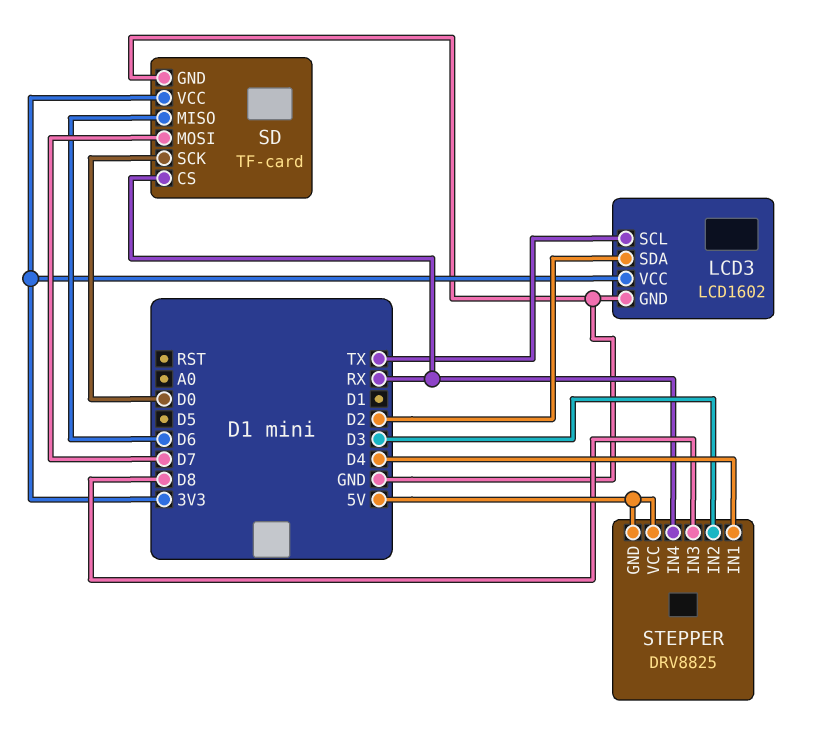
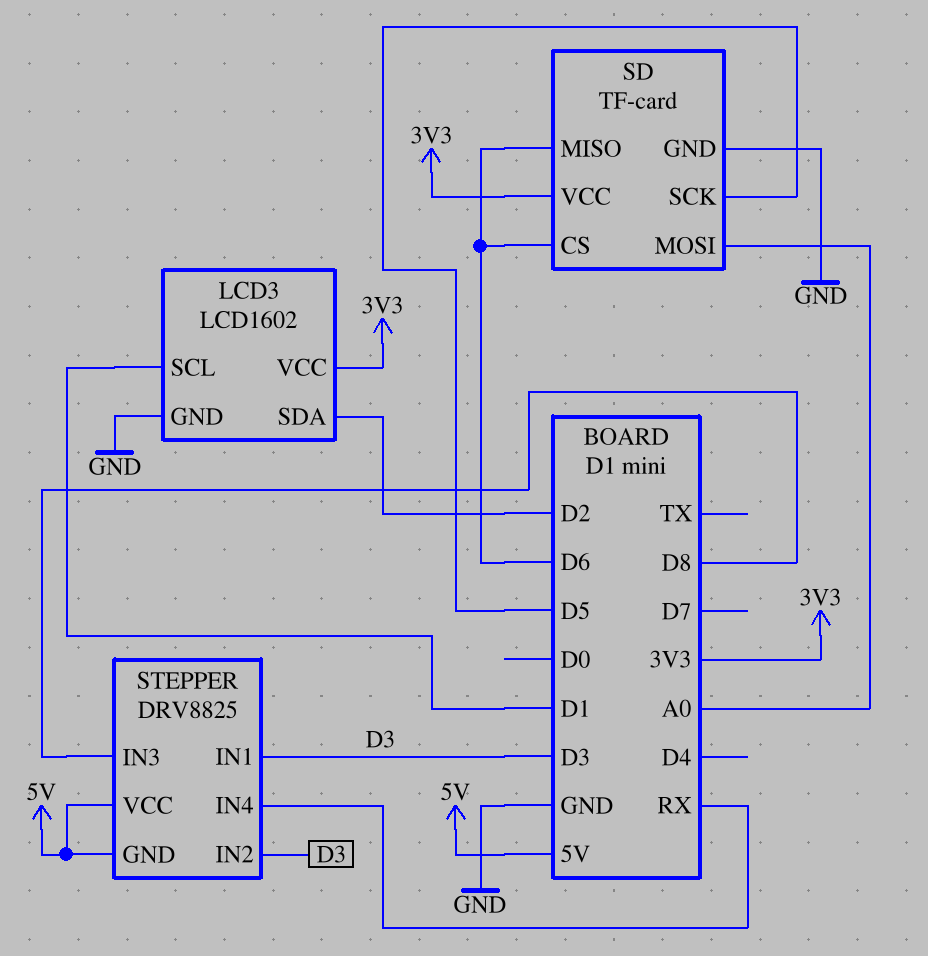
LCD3 pin SCL: TX -> D1
SD pin CS: RX -> D6
SD pin MOSI: D7 -> A0
SD pin SCK: D0 -> D5
STEPPER pin IN1: D4 -> D3

